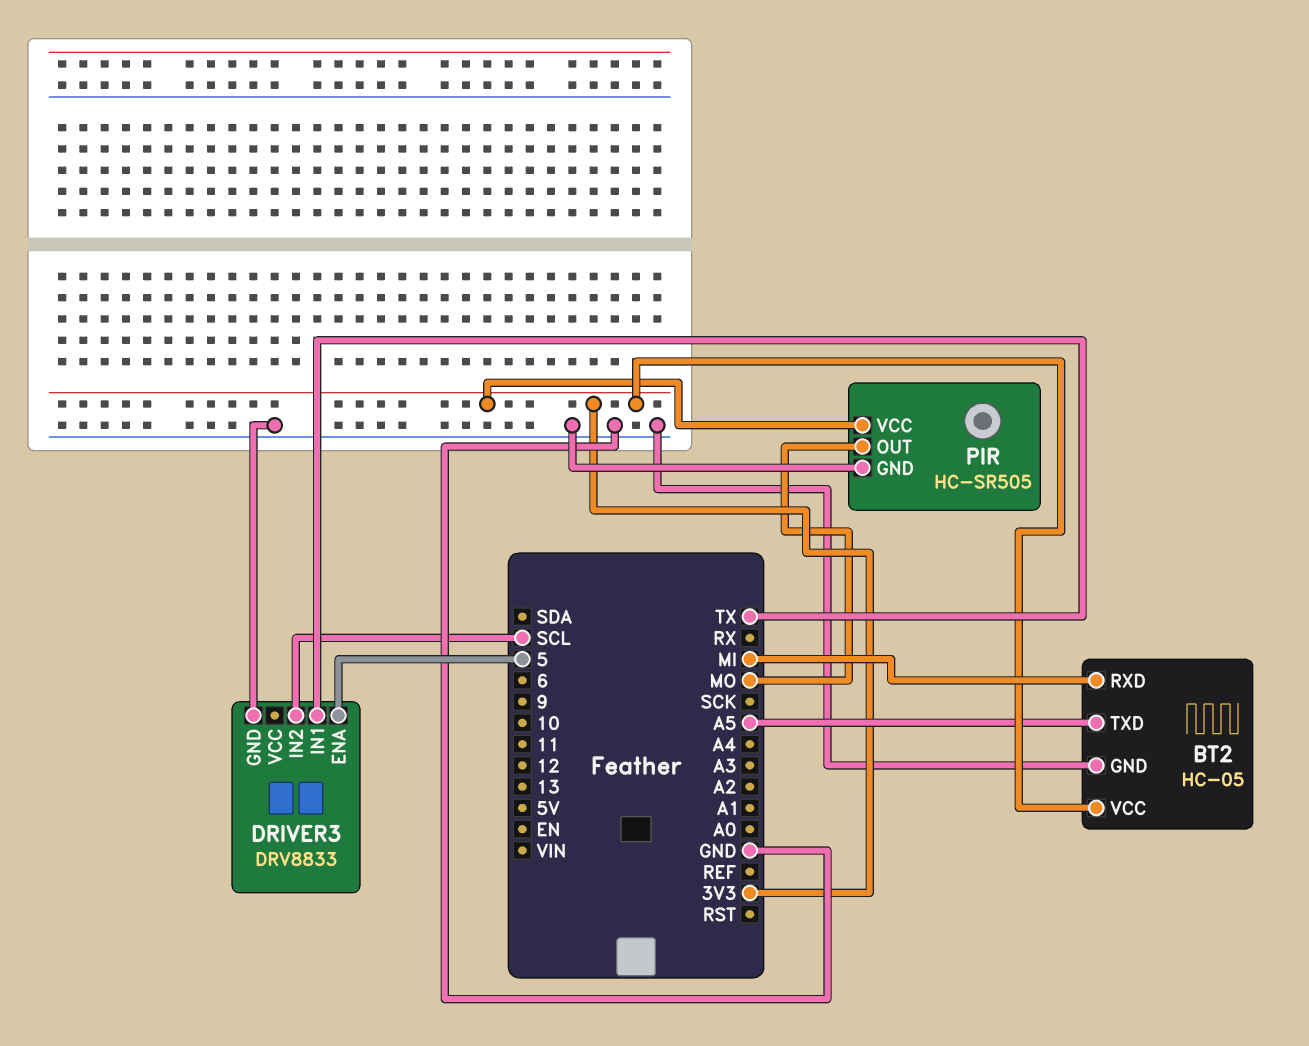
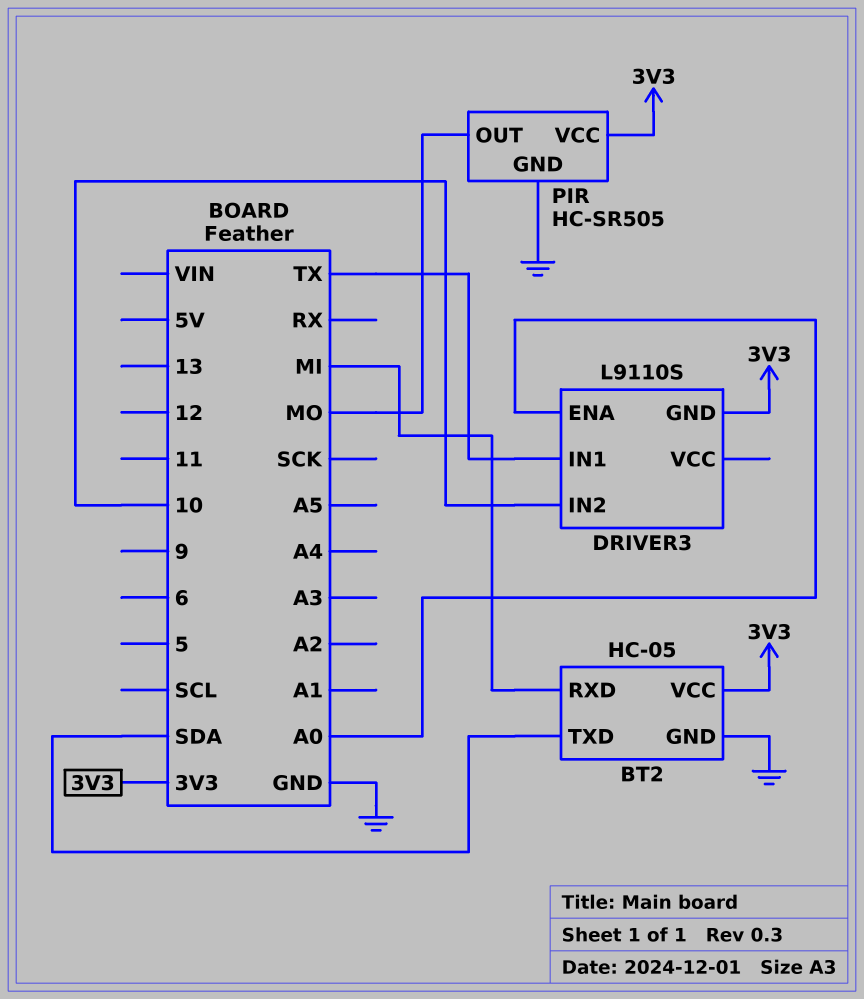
BT2 pin TXD: A5 -> SDA
DRIVER3: DRV8833 -> L9110S
DRIVER3 pin ENA: 5 -> A0
DRIVER3 pin GND: GND -> 3V3
DRIVER3 pin IN2: SCL -> 10

